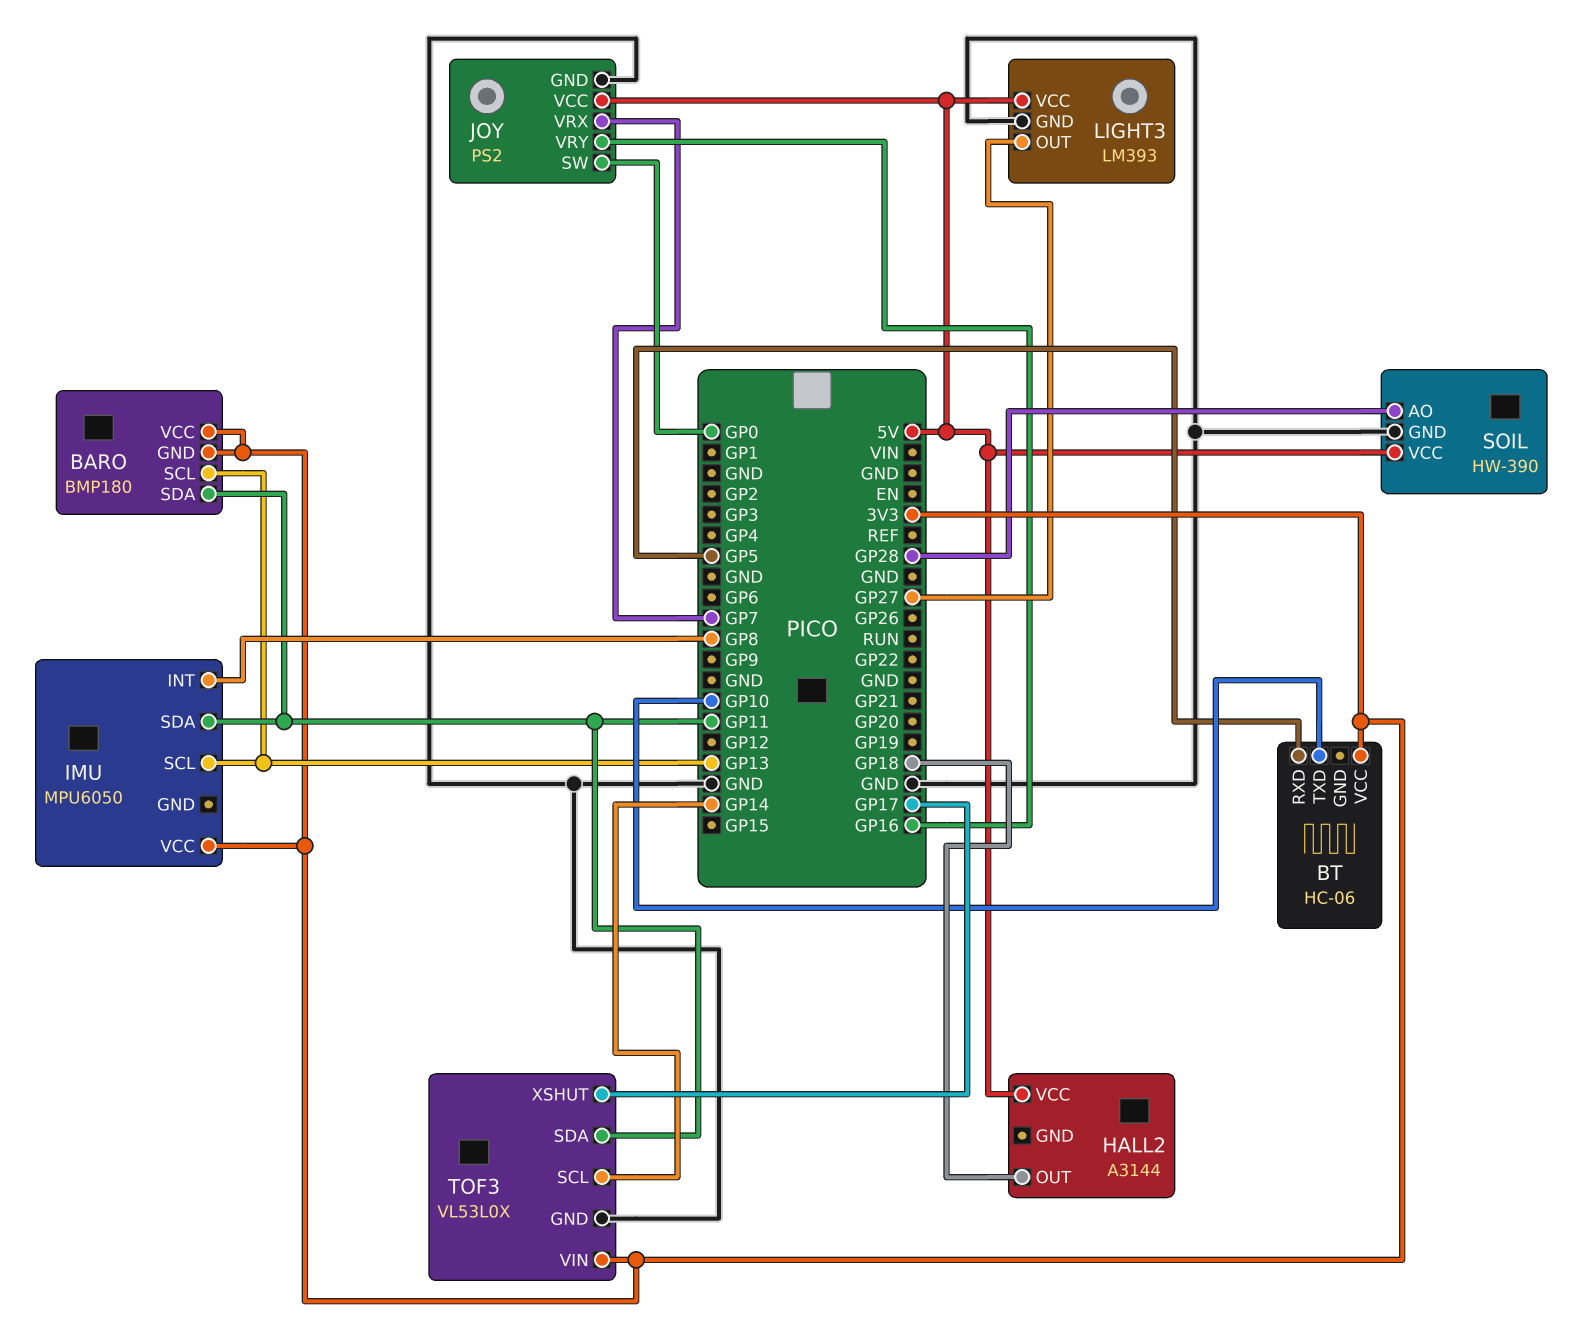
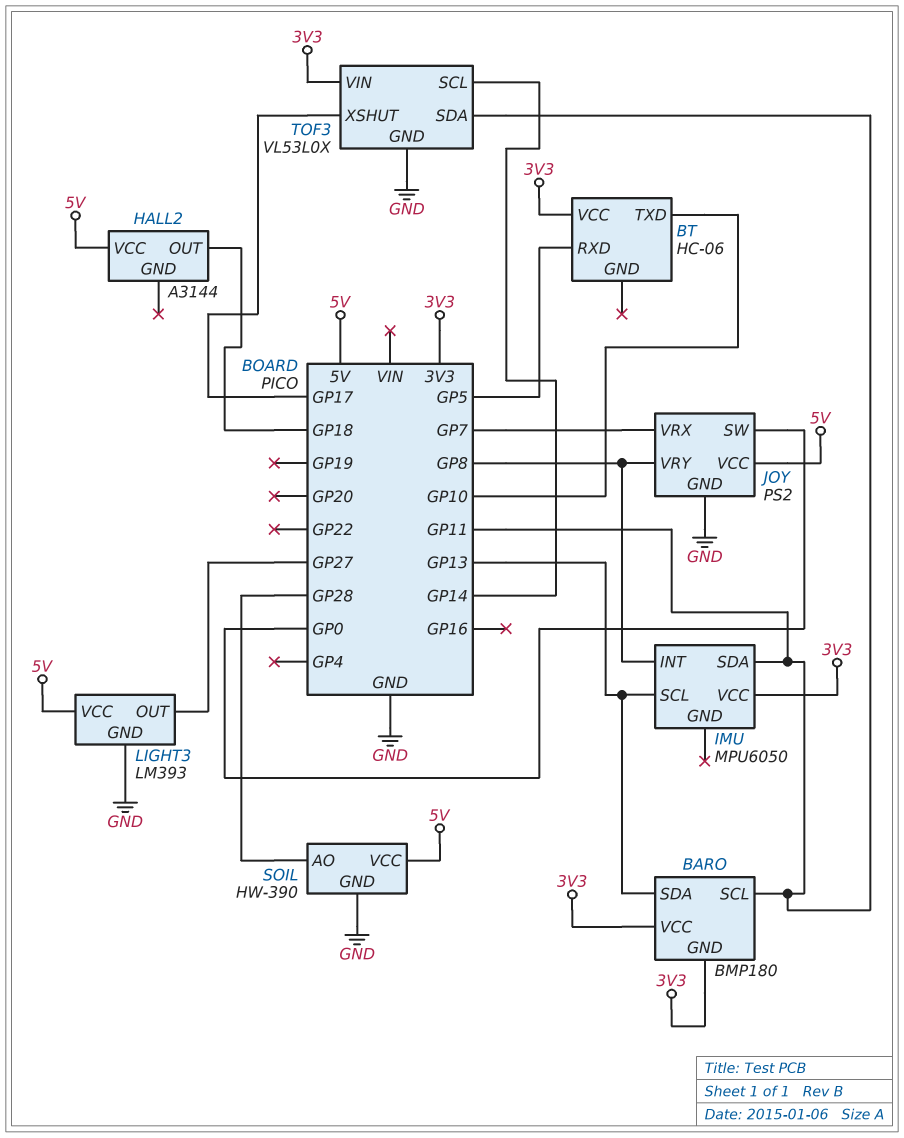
BARO pin SCL: GP13 -> GP11
BARO pin SDA: GP11 -> GP13
JOY pin VRY: GP16 -> GP8

